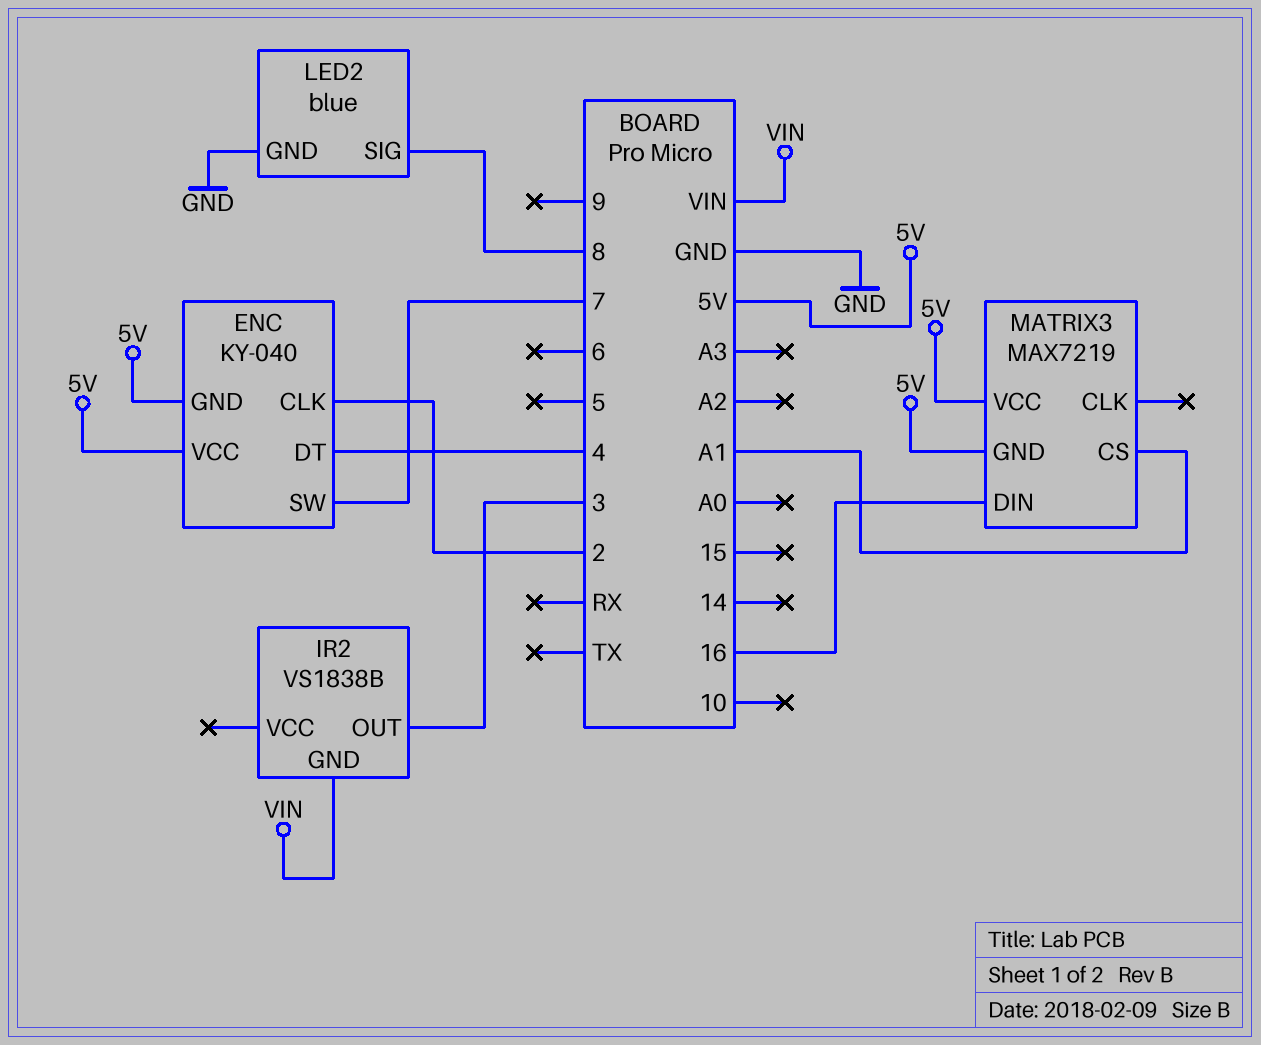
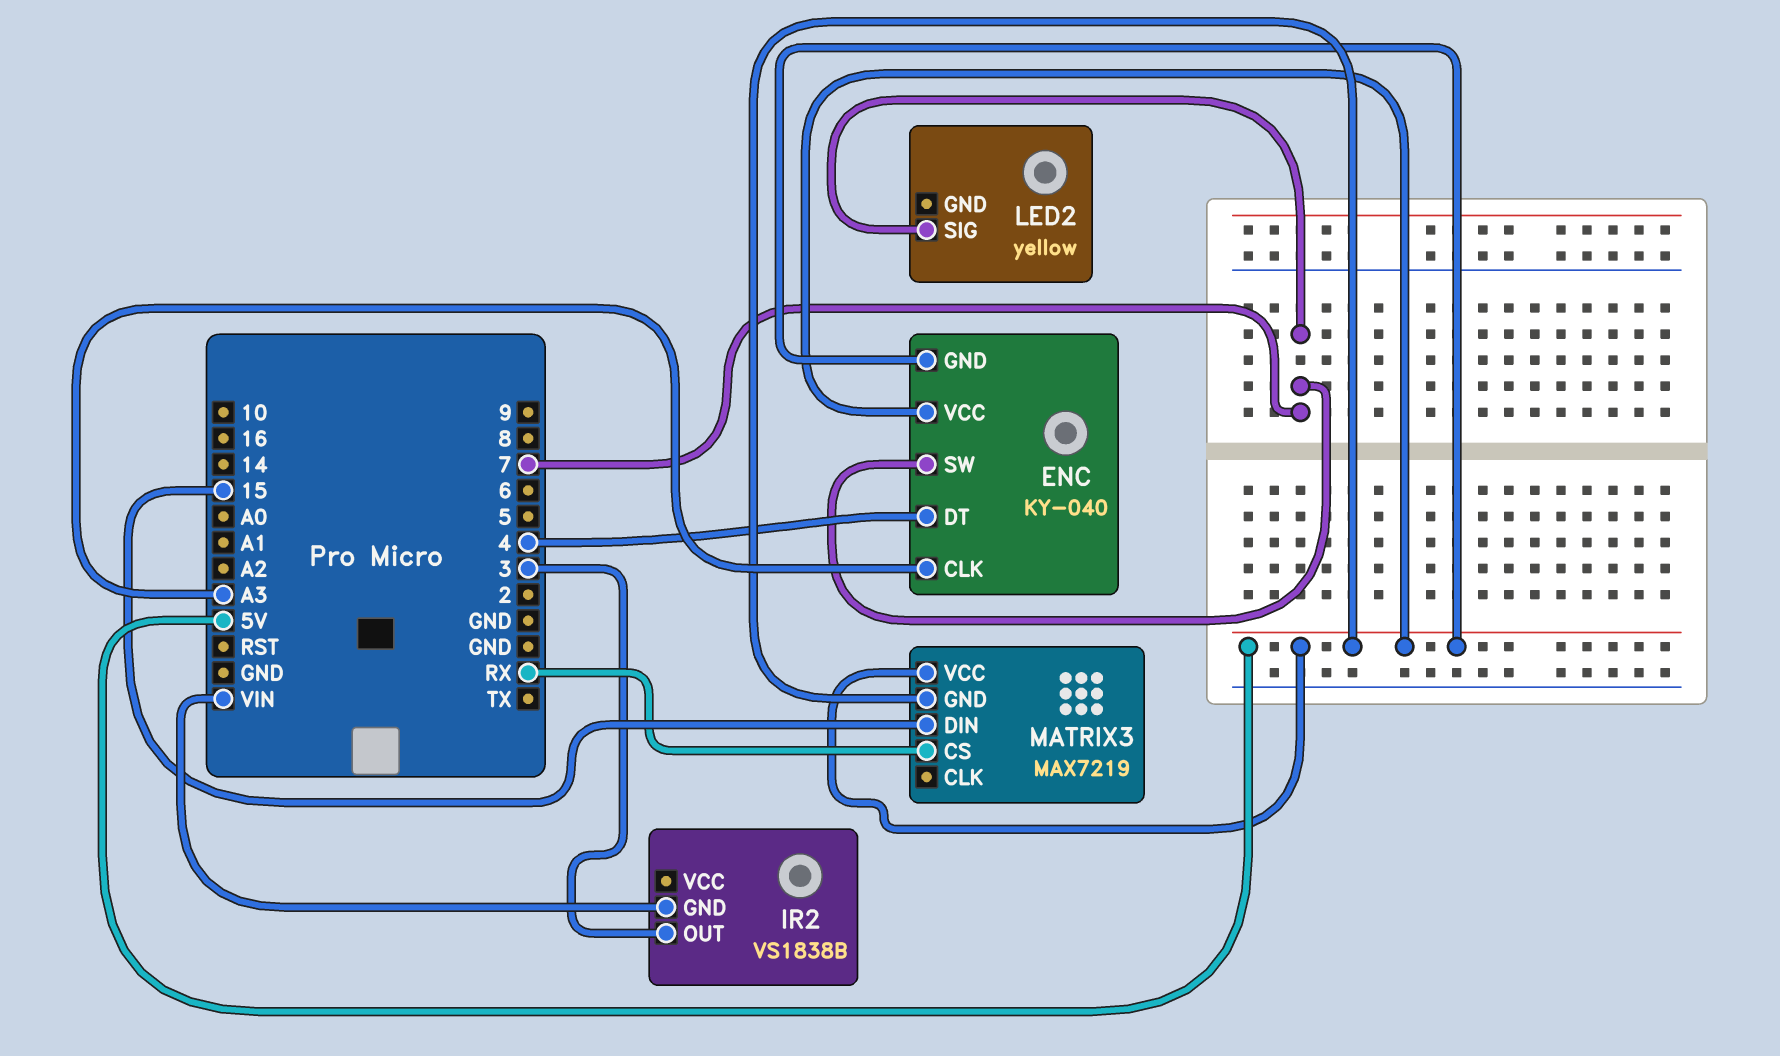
ENC pin CLK: 2 -> A3
LED2: blue -> yellow
LED2 pin GND: GND -> none
LED2 pin SIG: 8 -> 7
MATRIX3 pin CS: A1 -> RX
MATRIX3 pin DIN: 16 -> 15

